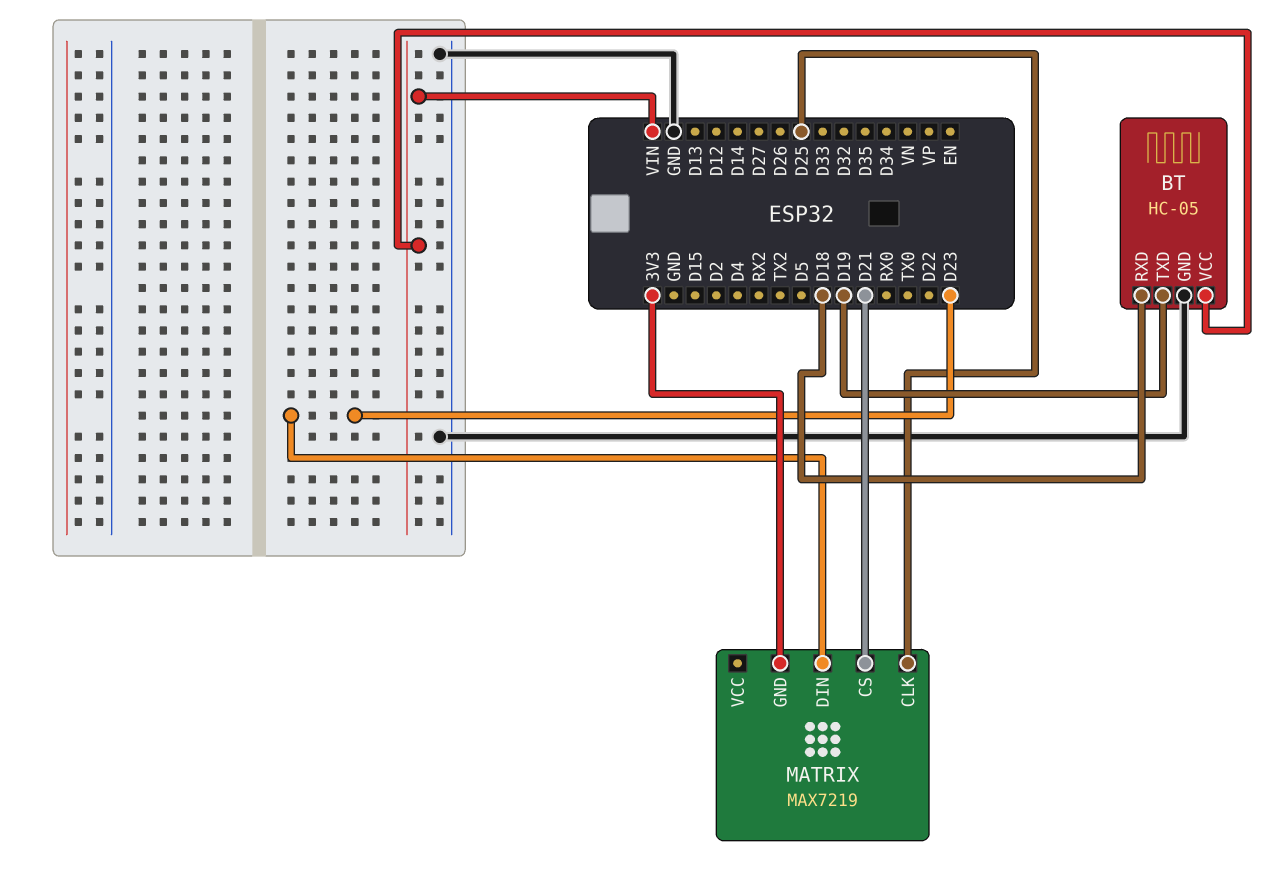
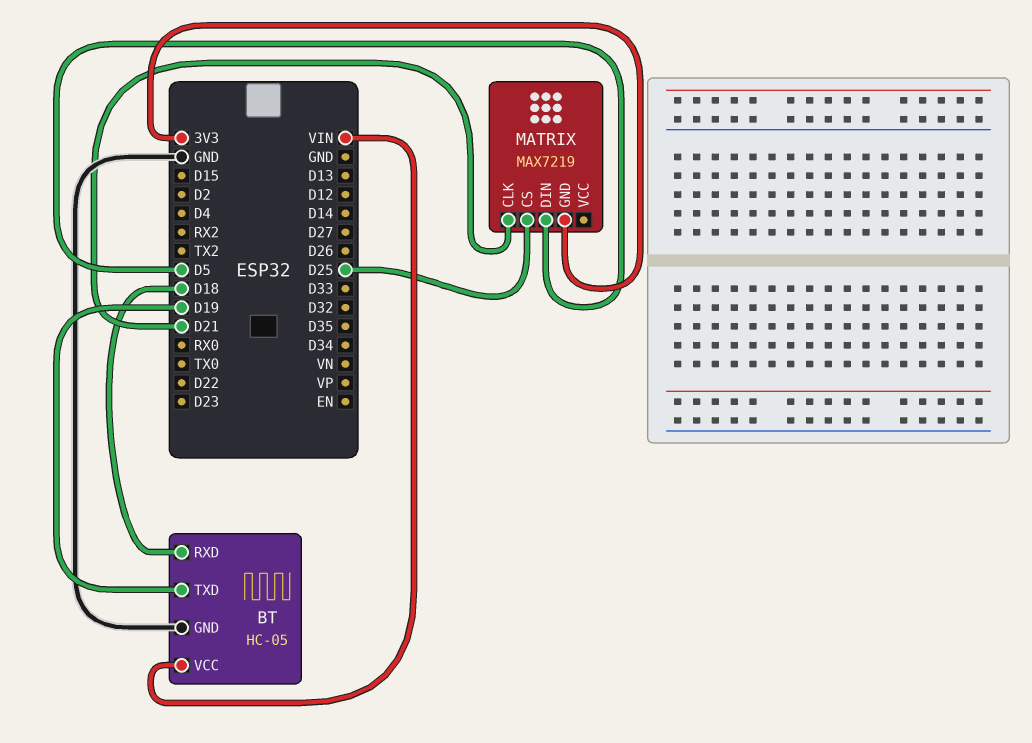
MATRIX pin CLK: D25 -> D21
MATRIX pin CS: D21 -> D25
MATRIX pin DIN: D23 -> D5

